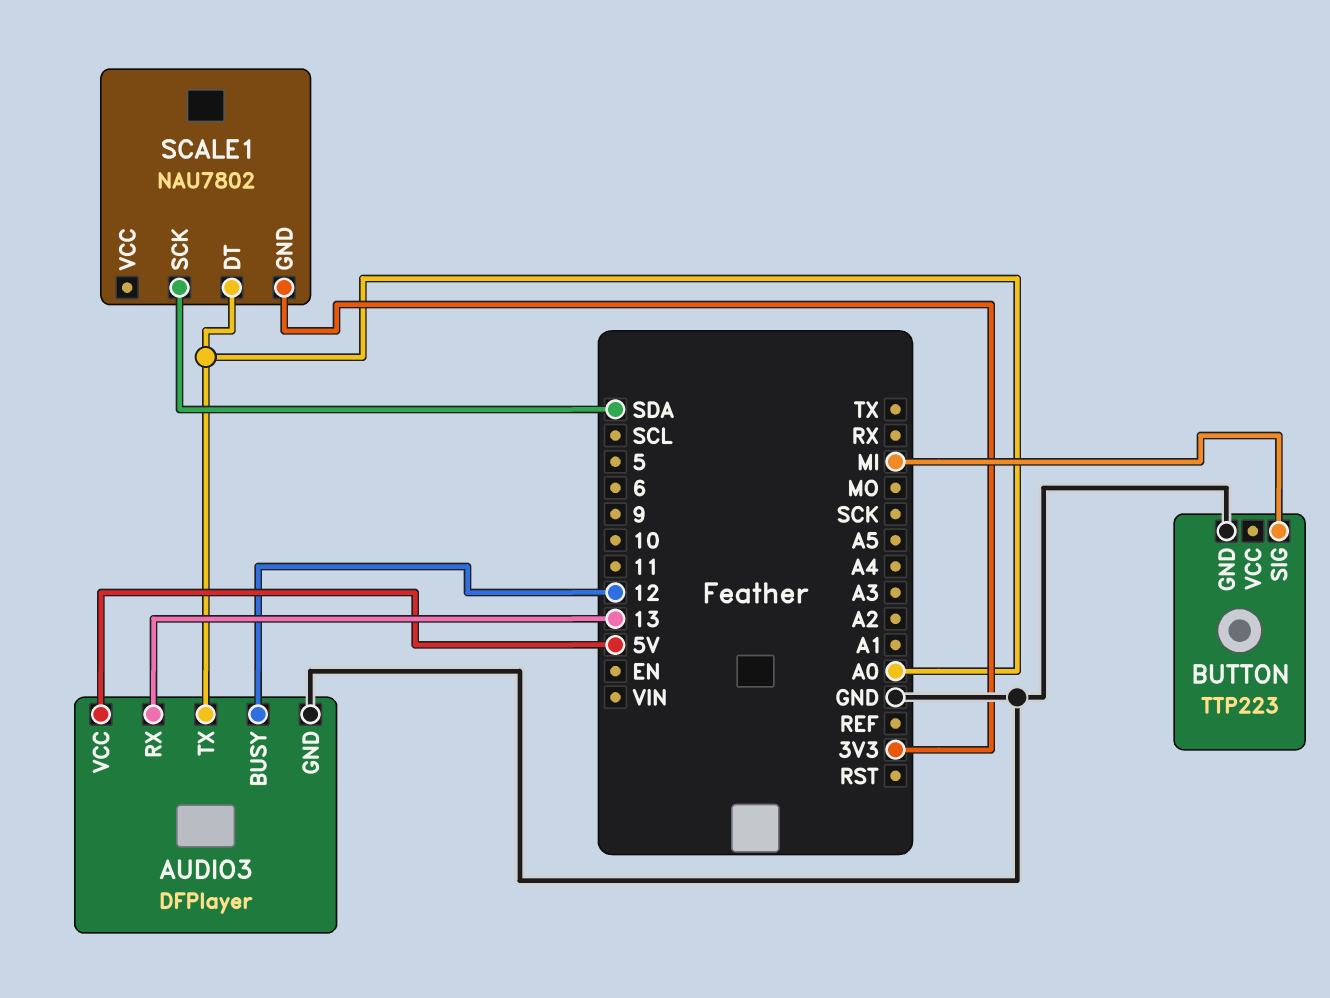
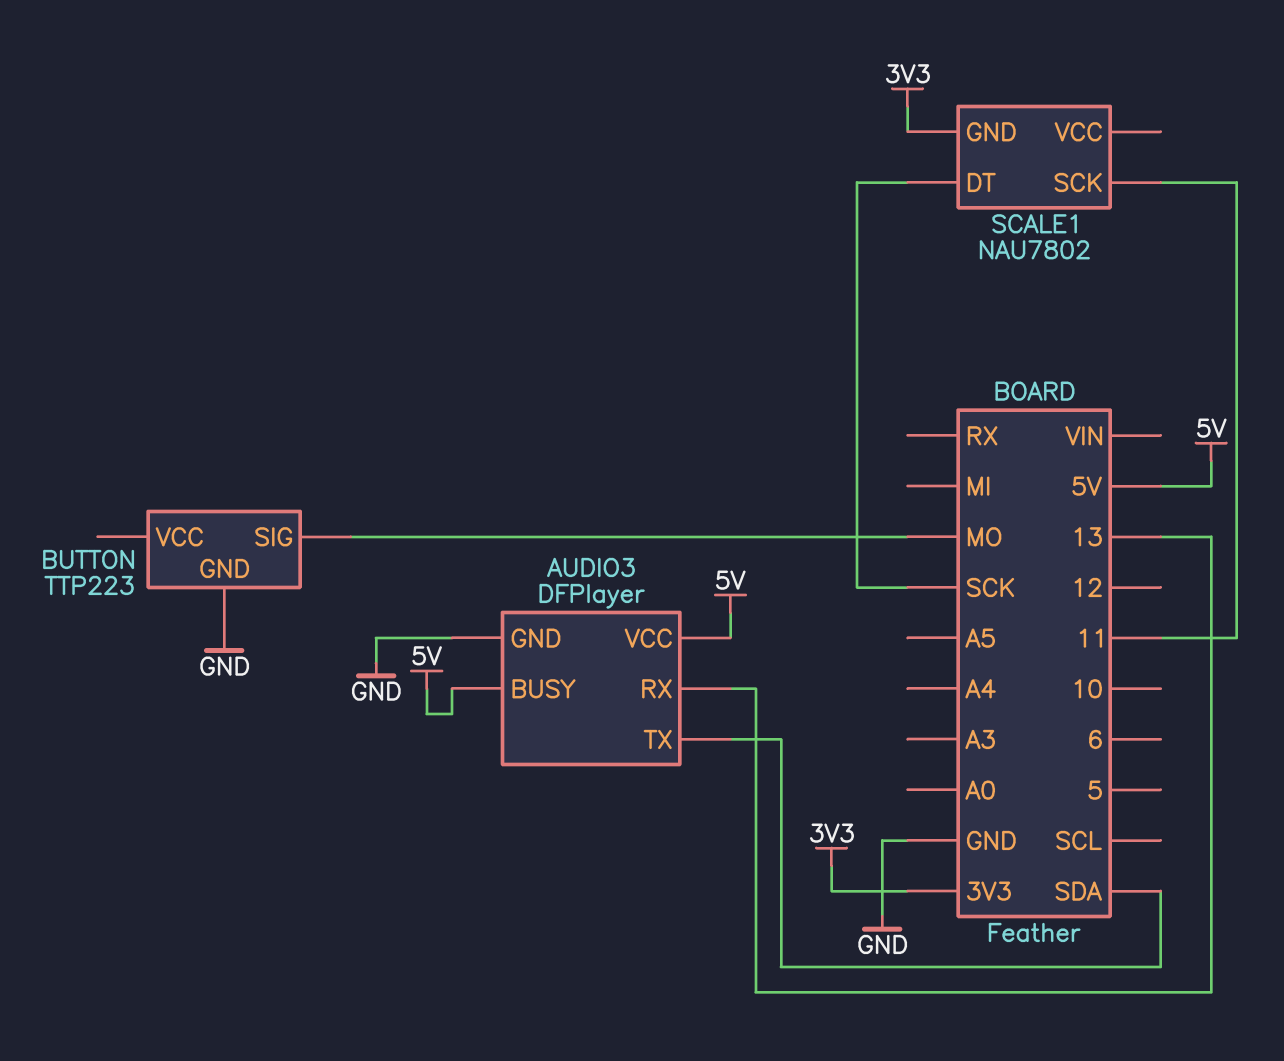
AUDIO3 pin BUSY: 12 -> 5V
AUDIO3 pin TX: A0 -> SDA
BUTTON pin SIG: MI -> MO
SCALE1 pin DT: A0 -> SCK
SCALE1 pin SCK: SDA -> 11

